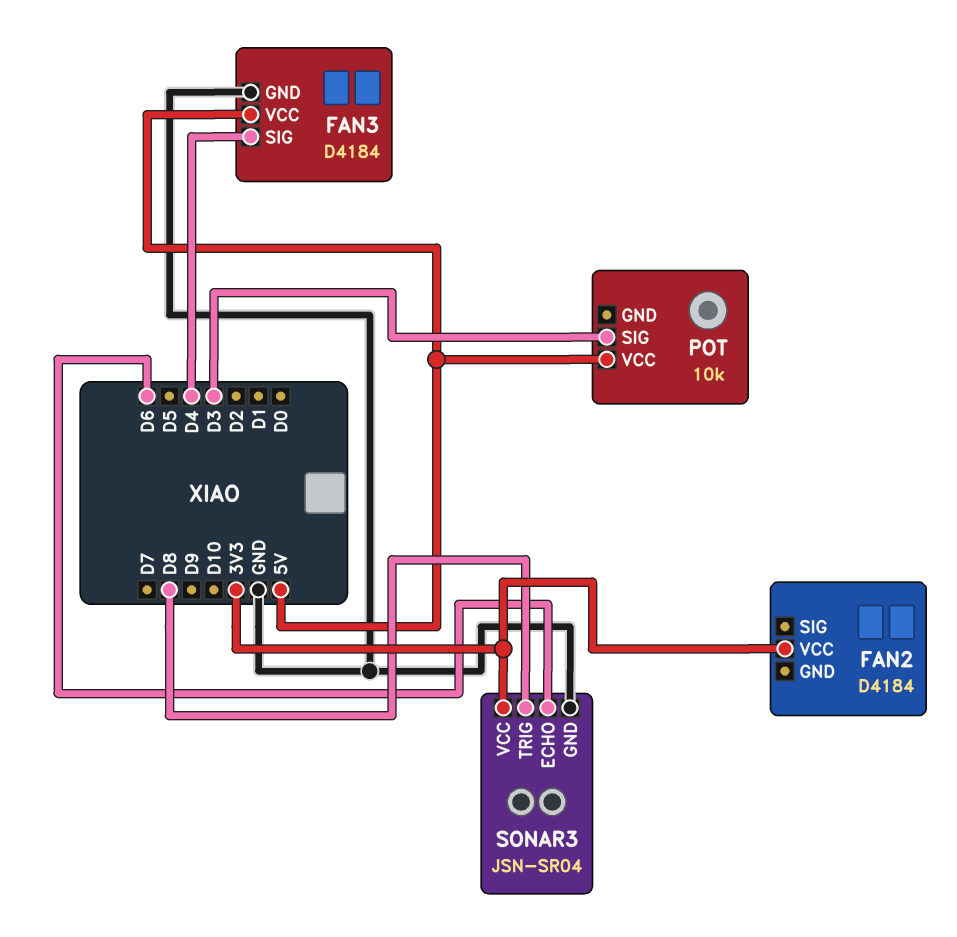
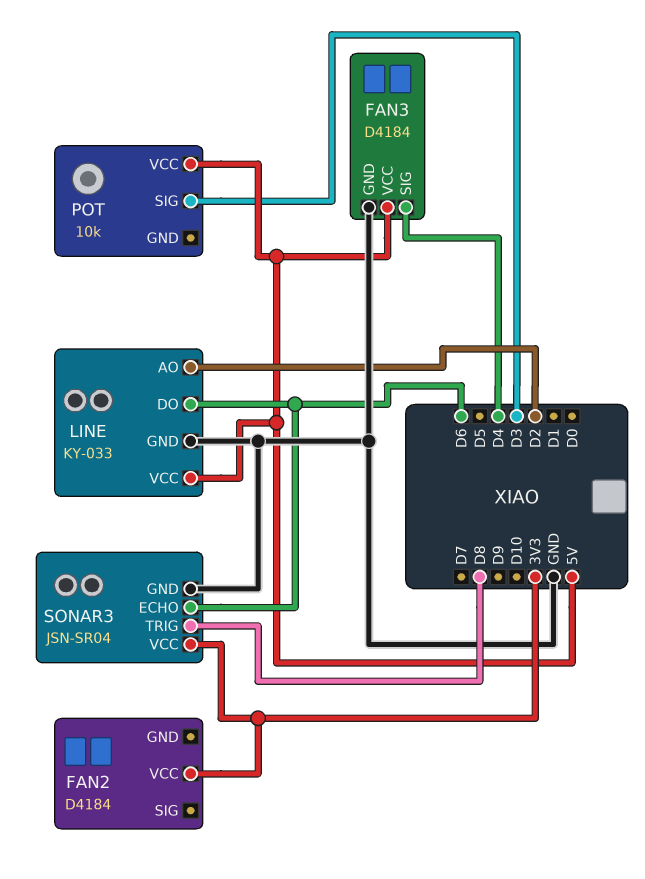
LINE: none -> KY-033
LINE pin AO: none -> D2
LINE pin DO: none -> D6
LINE pin GND: none -> GND
LINE pin VCC: none -> 5V

